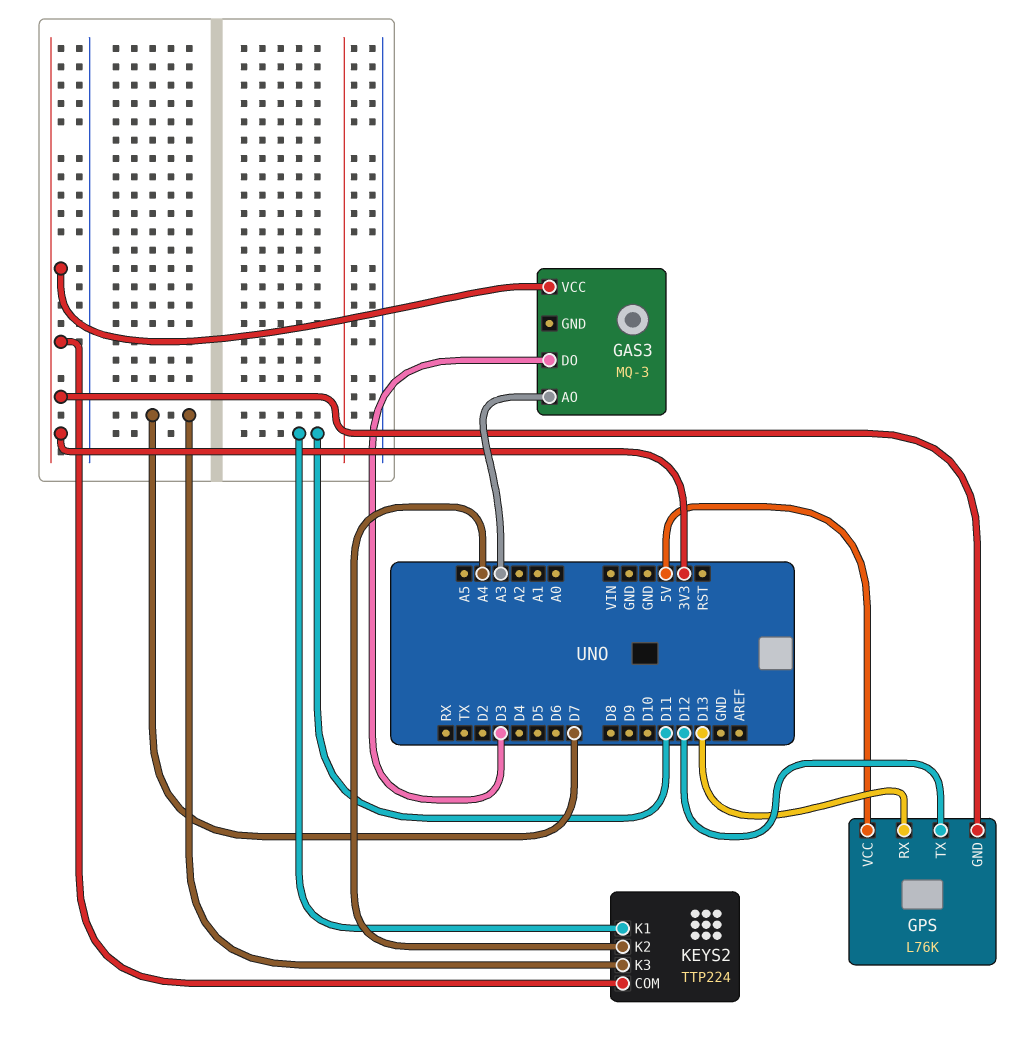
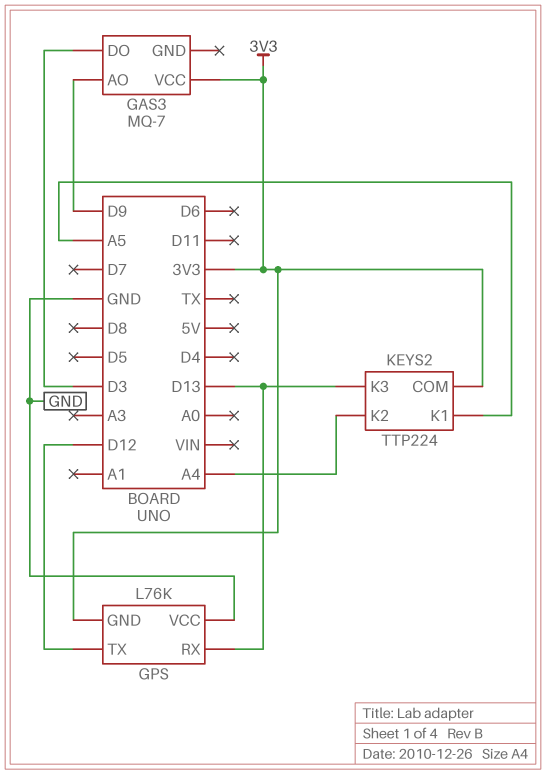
GAS3: MQ-3 -> MQ-7
GAS3 pin AO: A3 -> D9
GPS pin VCC: 5V -> GND
KEYS2 pin K1: D11 -> A5
KEYS2 pin K3: D7 -> D13

